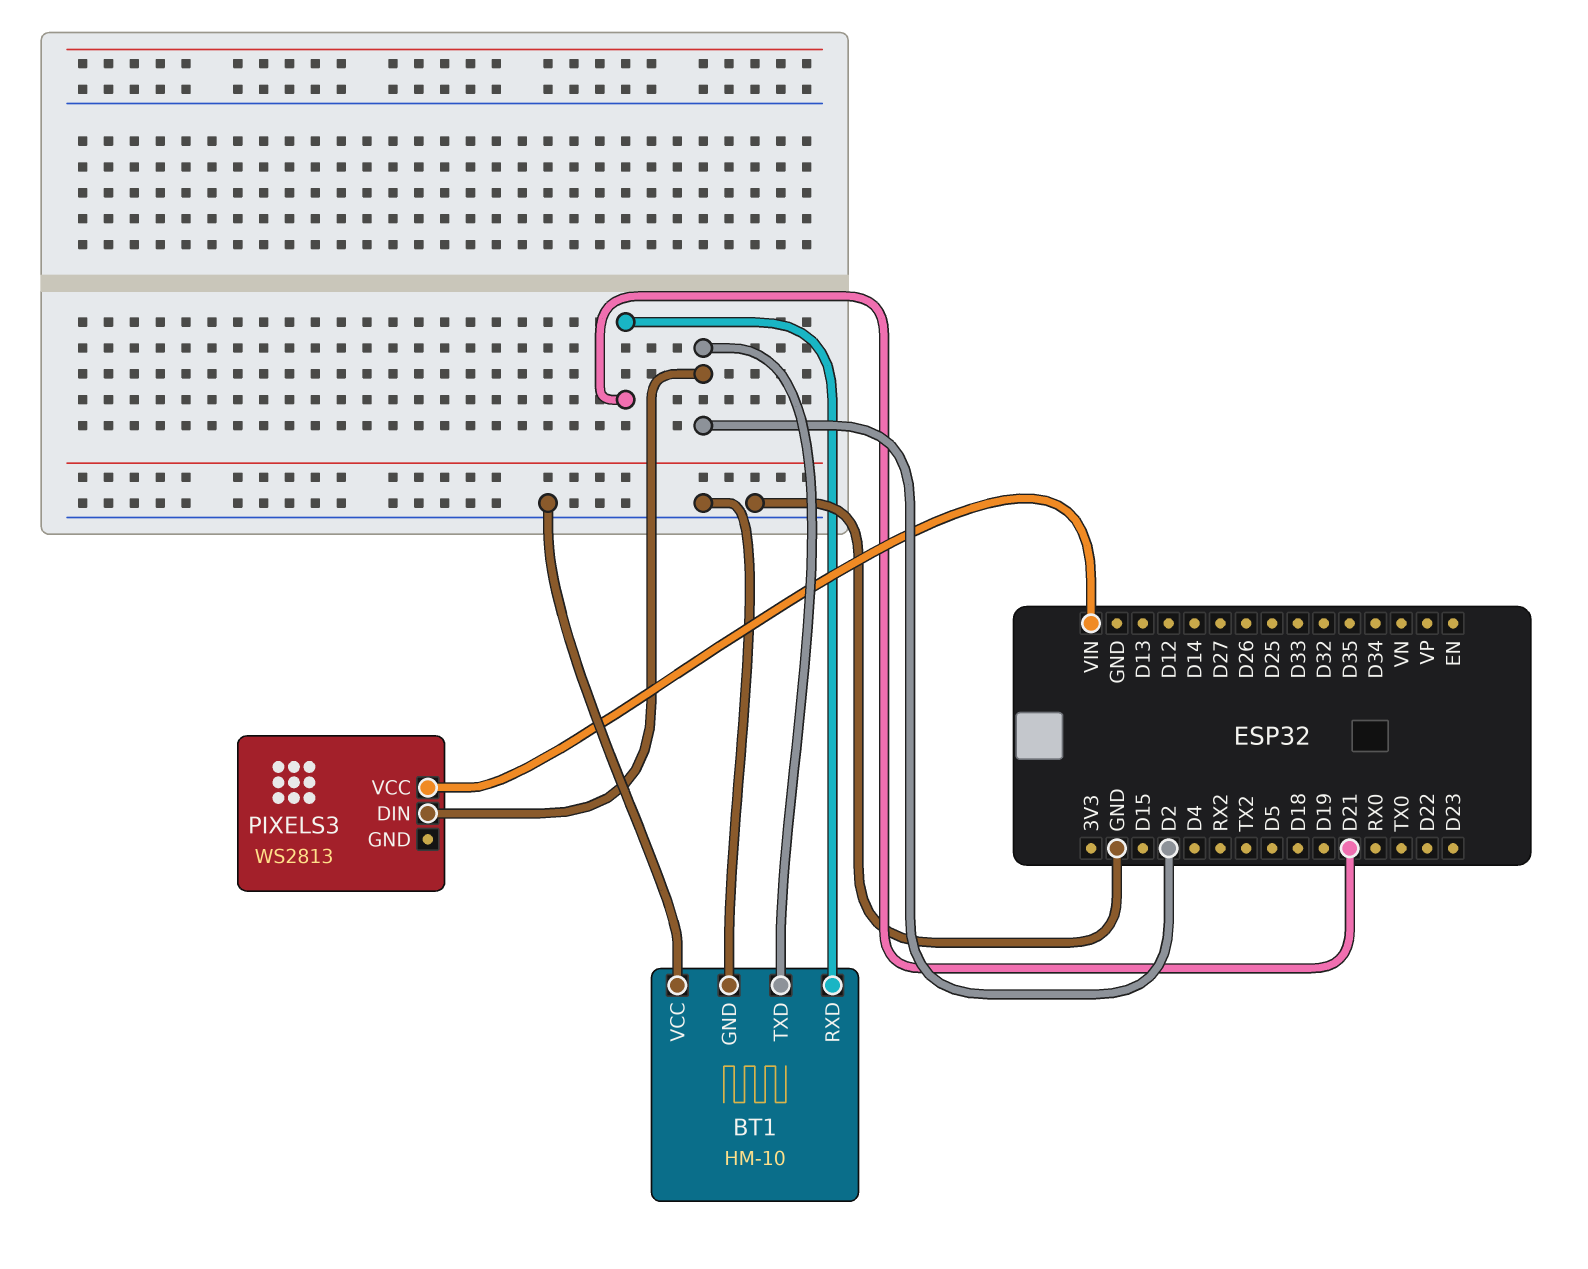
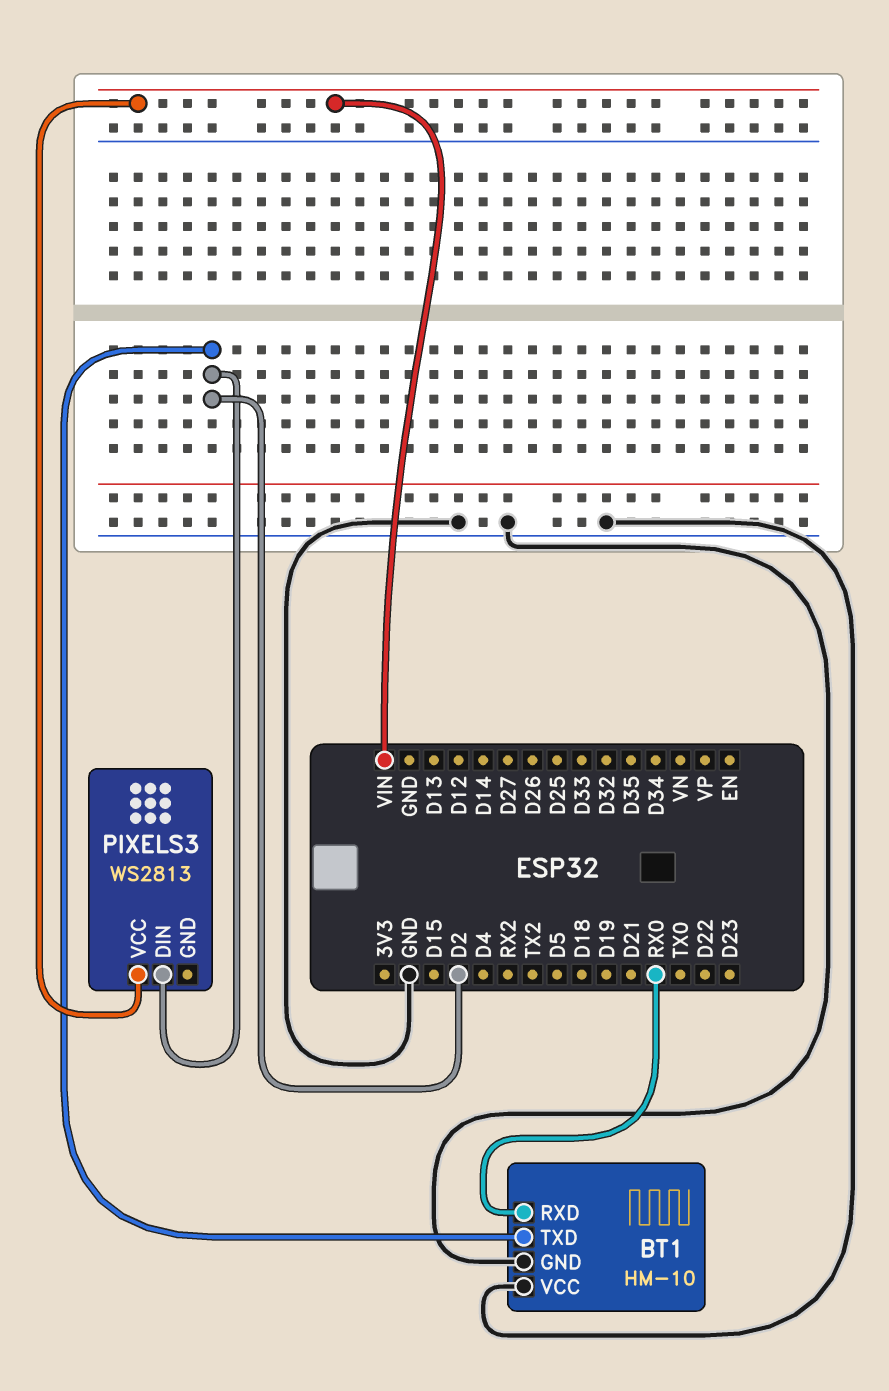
BT1 pin RXD: D21 -> RX0

